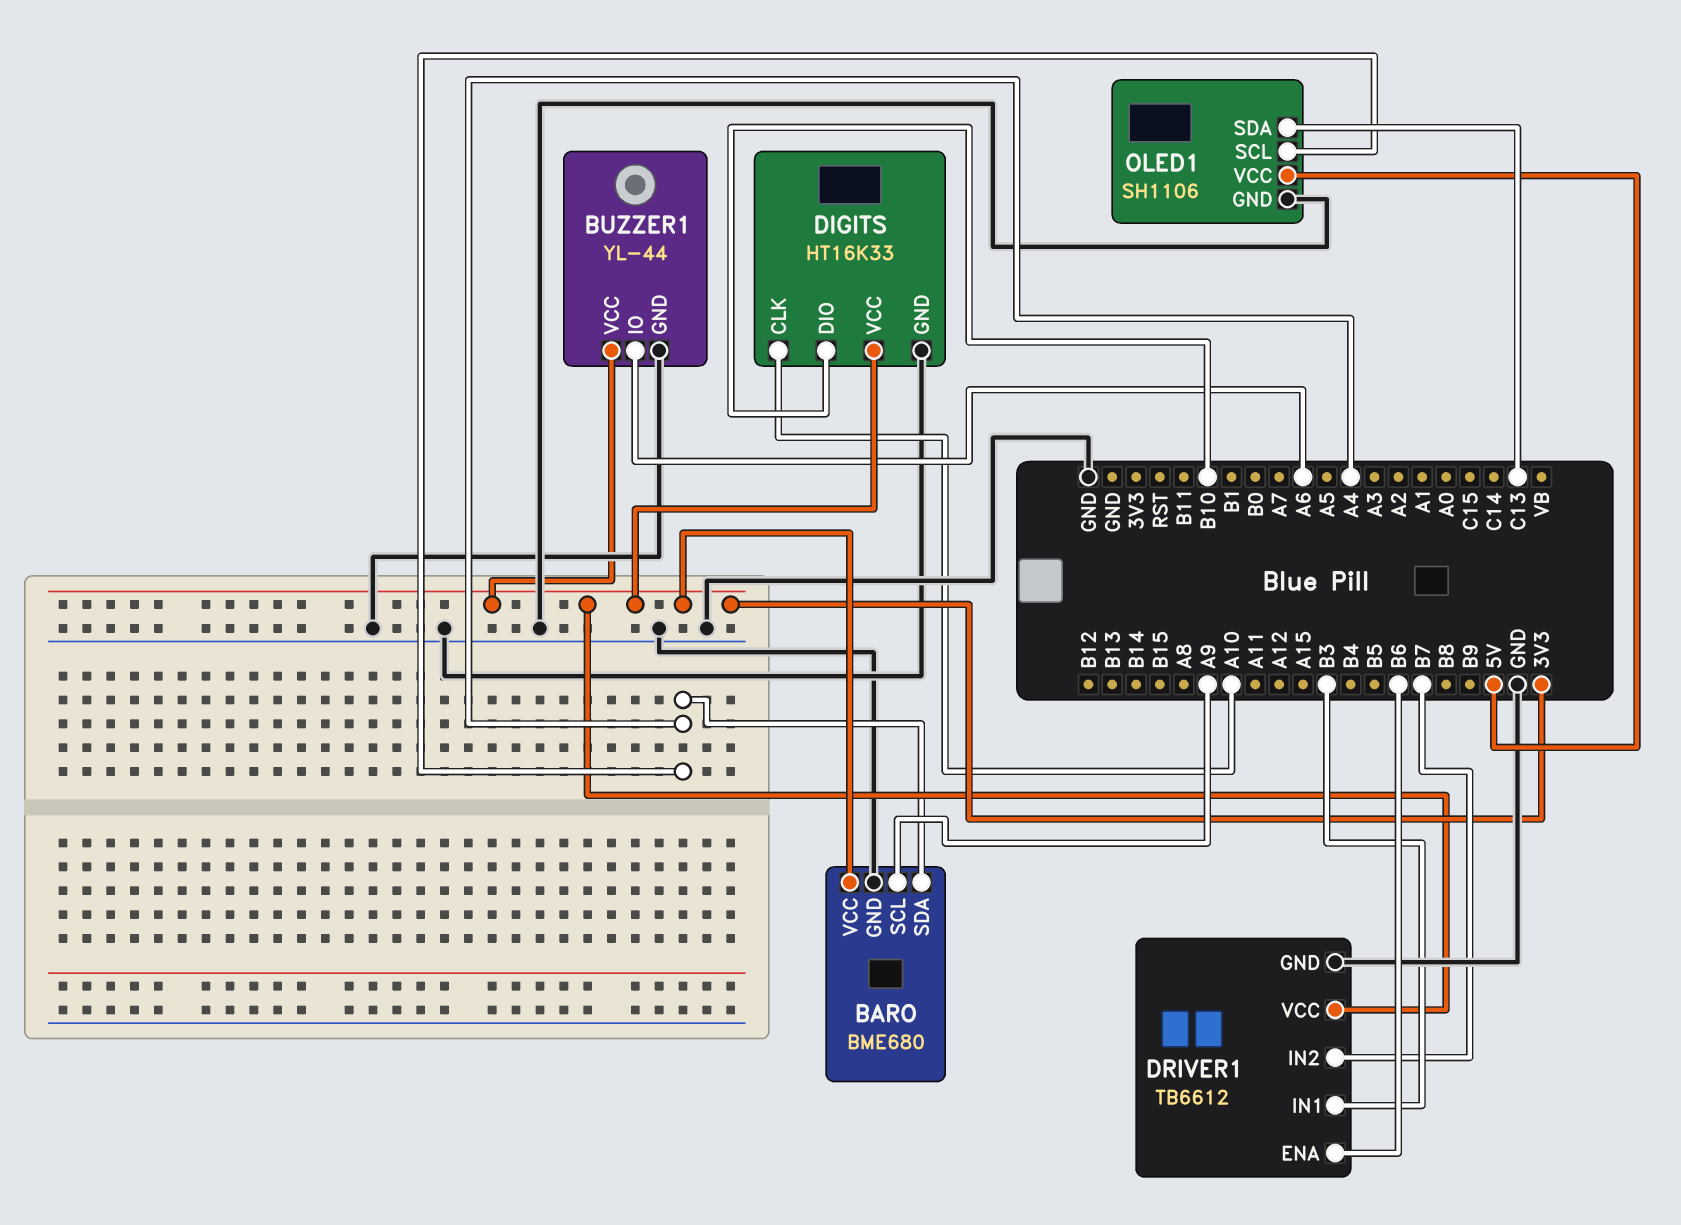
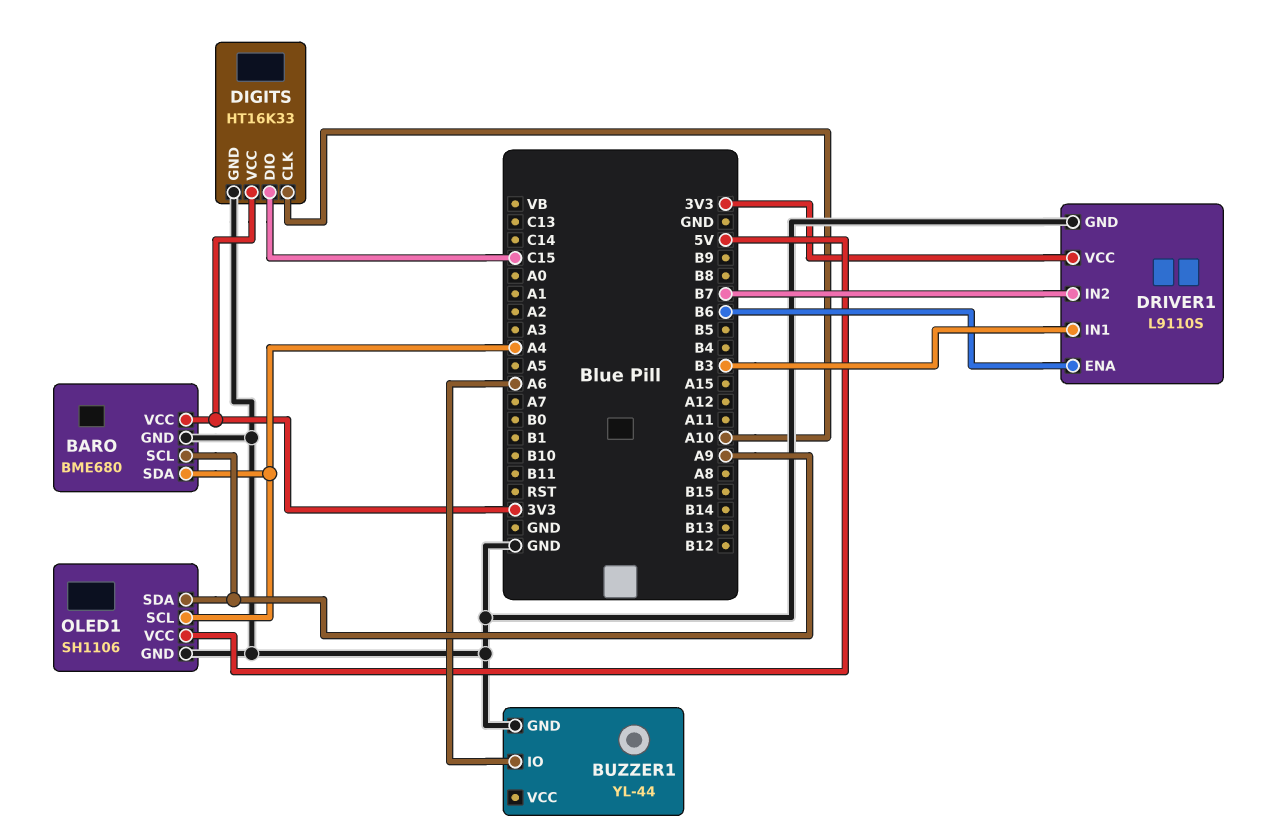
BUZZER1 pin VCC: 3V3 -> none
DIGITS pin DIO: B10 -> C15
DRIVER1: TB6612 -> L9110S
OLED1 pin SDA: C13 -> A9

